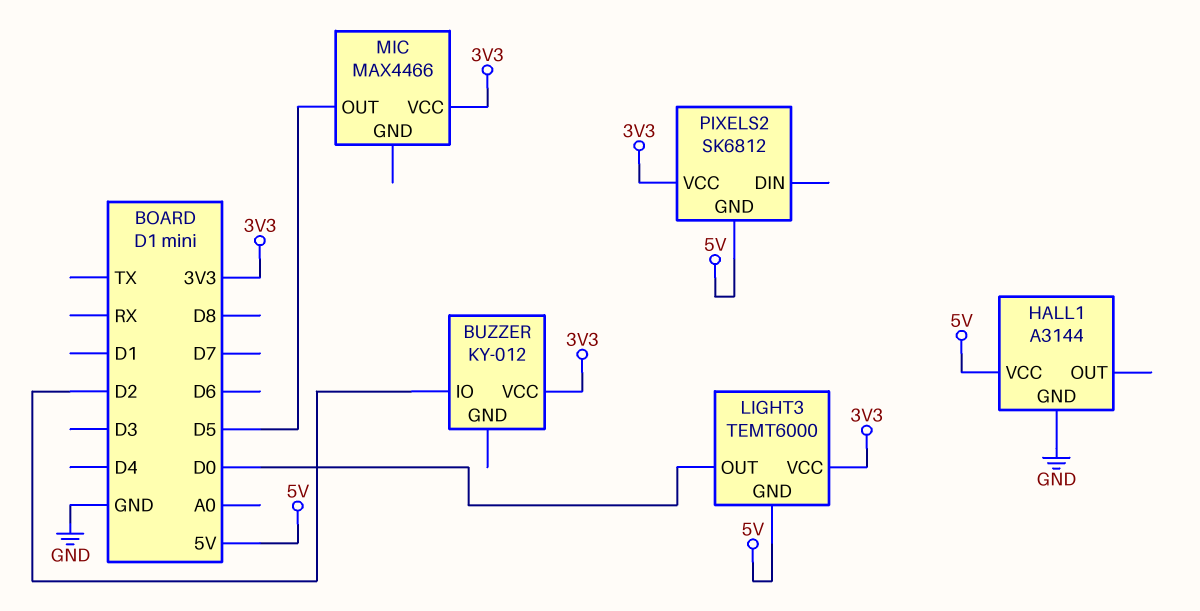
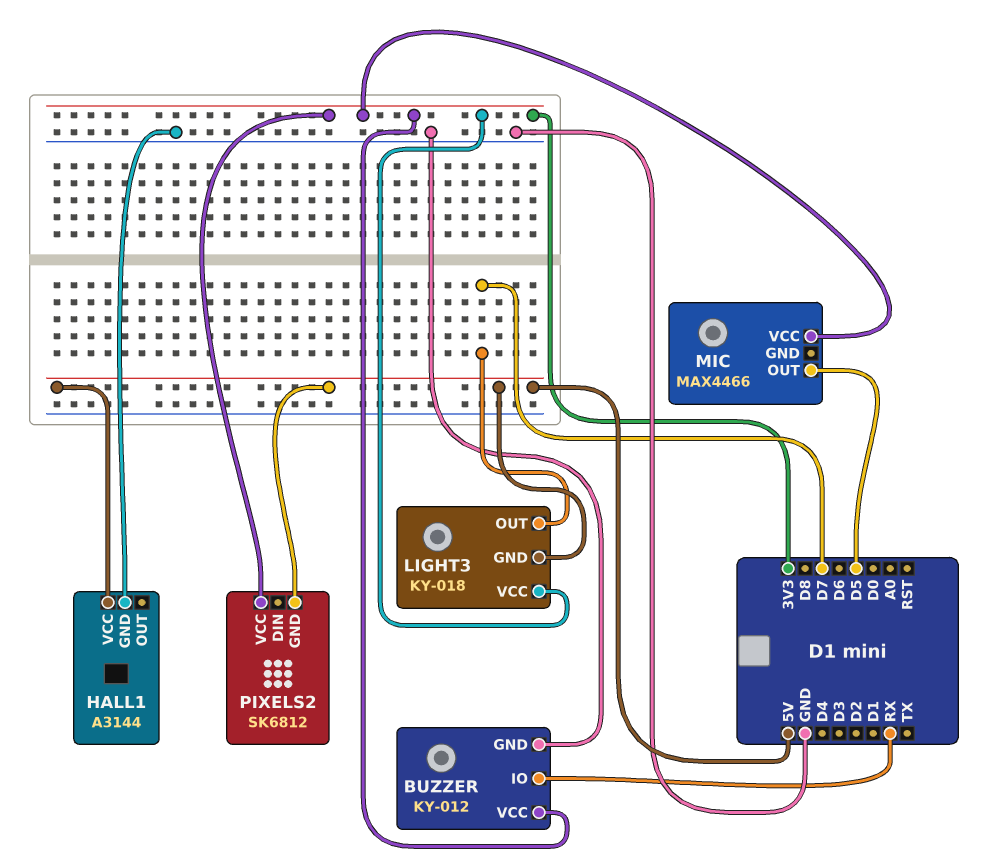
BUZZER pin GND: none -> GND
BUZZER pin IO: D2 -> RX
LIGHT3: TEMT6000 -> KY-018
LIGHT3 pin OUT: D0 -> D7

